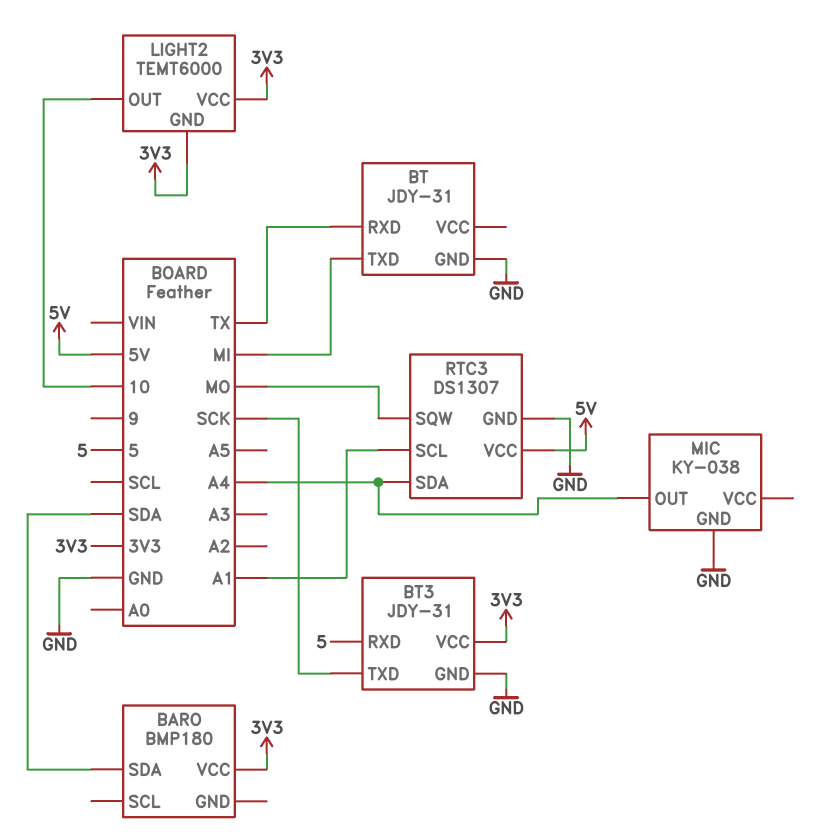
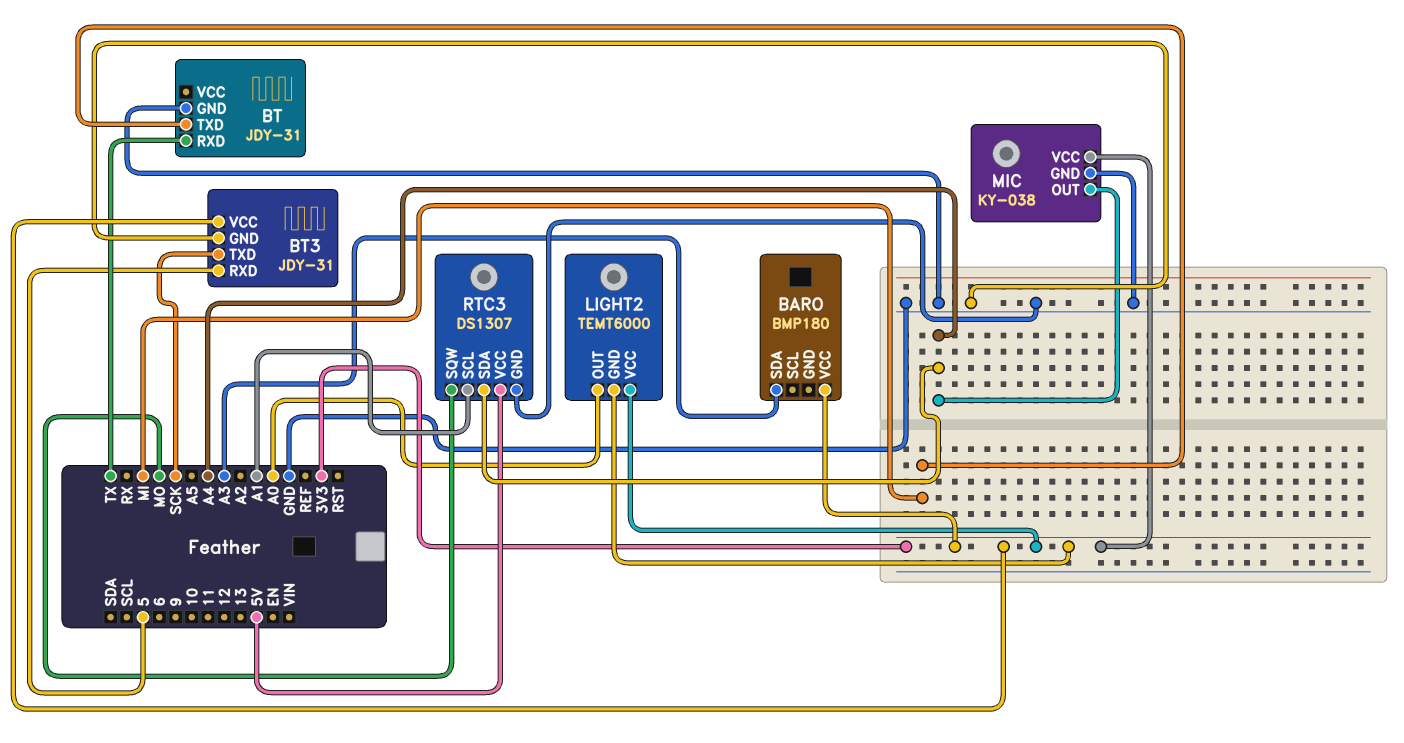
BARO pin SDA: SDA -> A3
LIGHT2 pin OUT: 10 -> A0
MIC pin VCC: none -> 3V3

